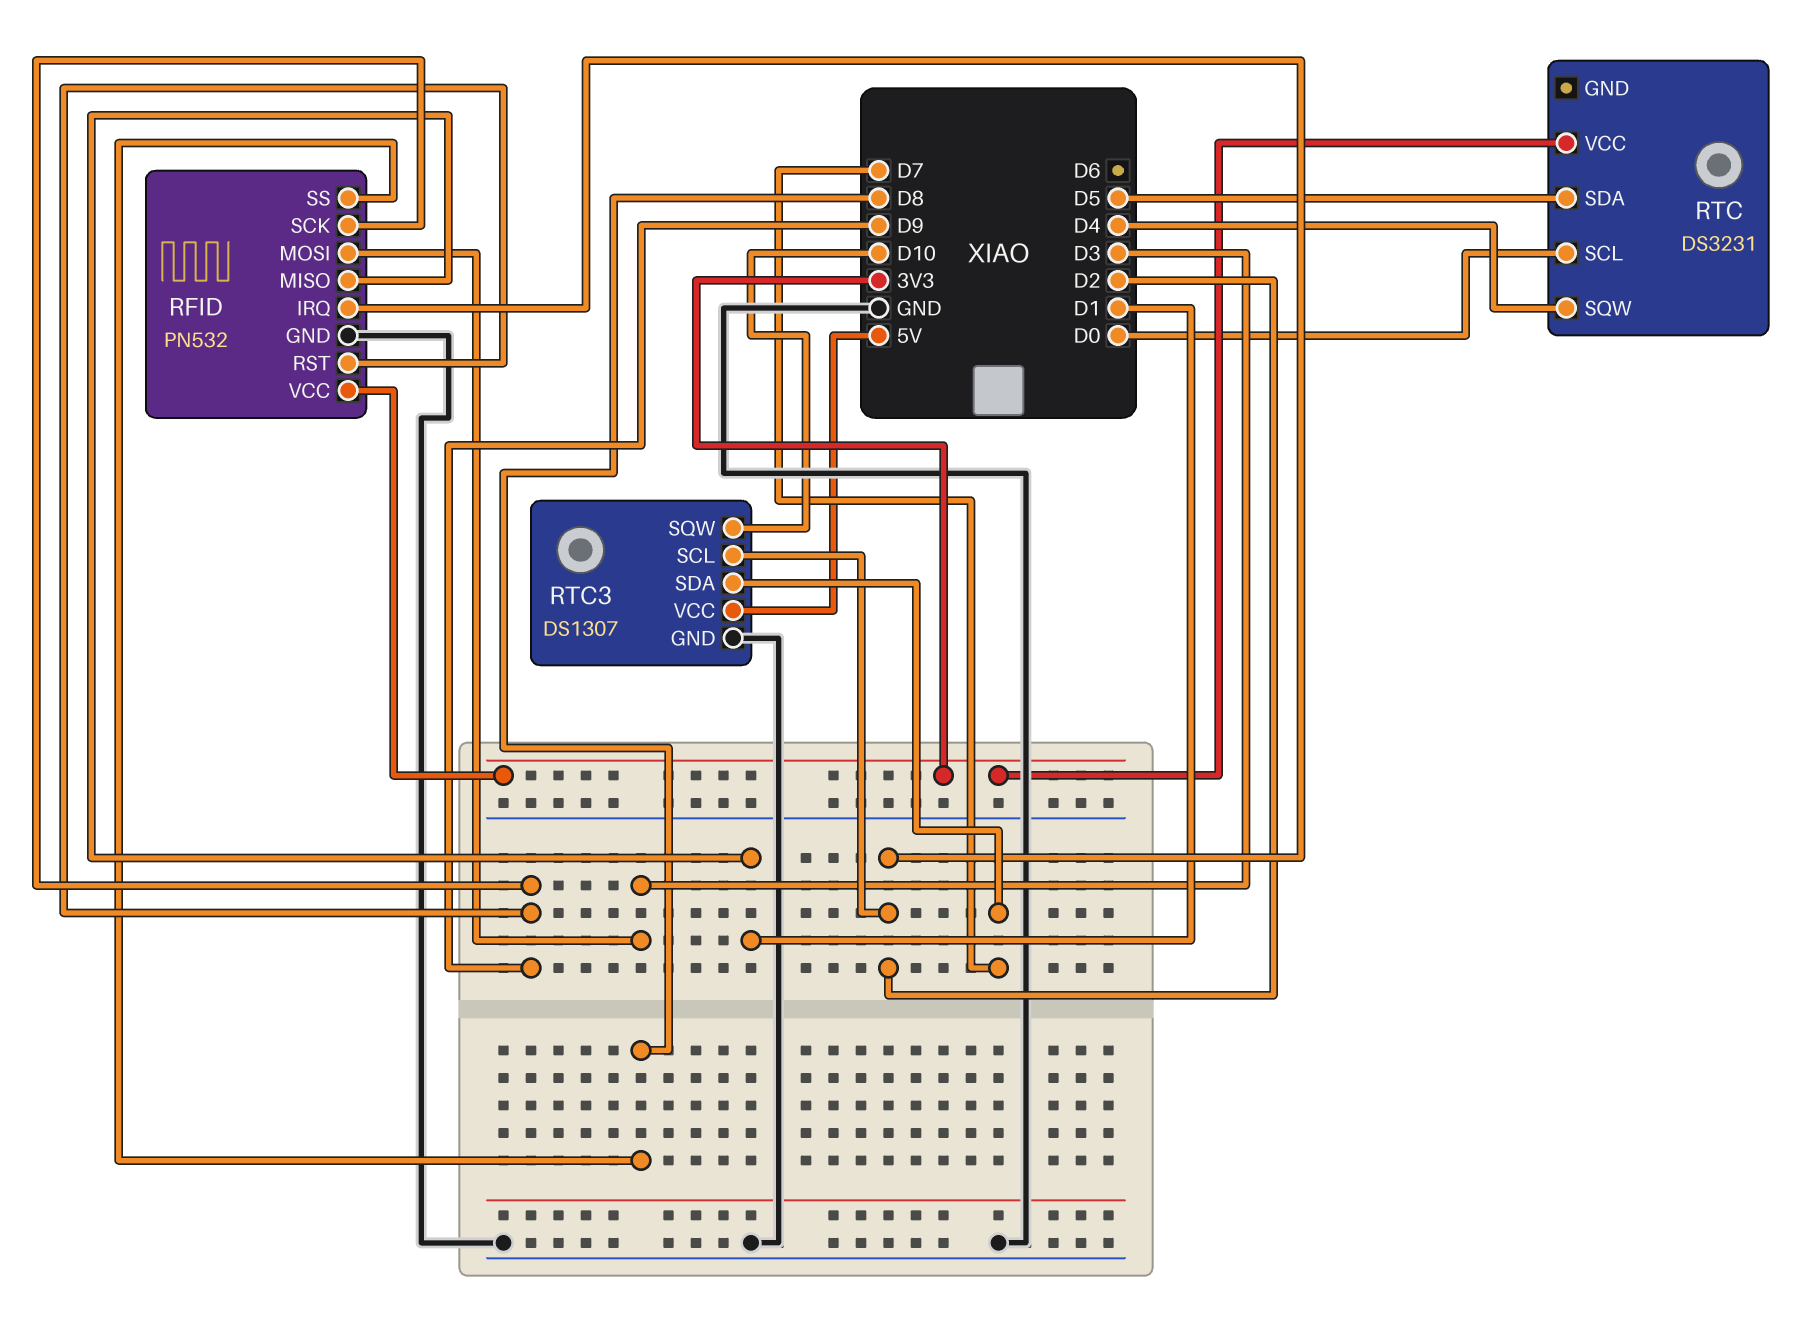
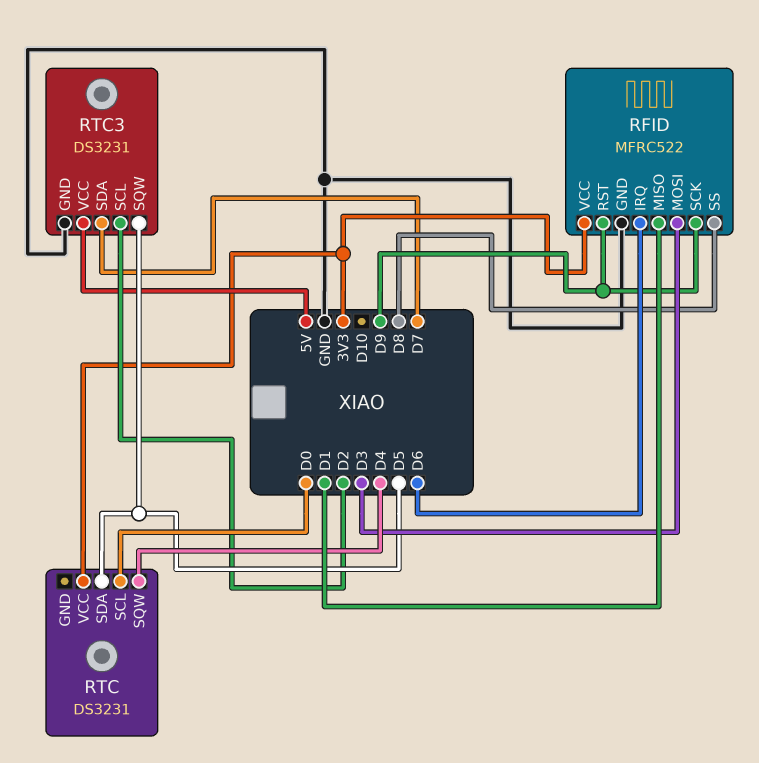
RFID: PN532 -> MFRC522
RFID pin IRQ: D2 -> D6
RTC3: DS1307 -> DS3231
RTC3 pin SQW: D10 -> D5

